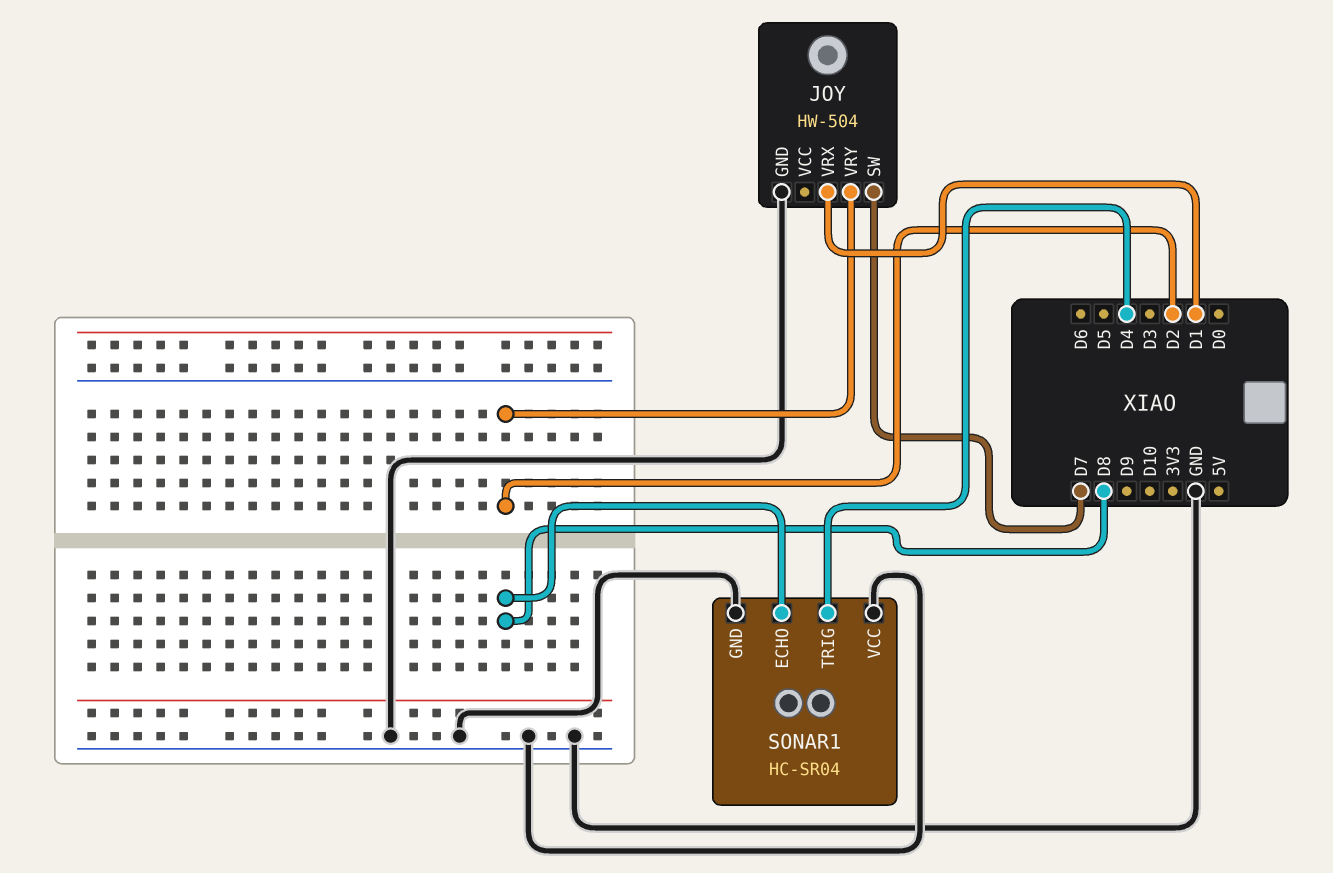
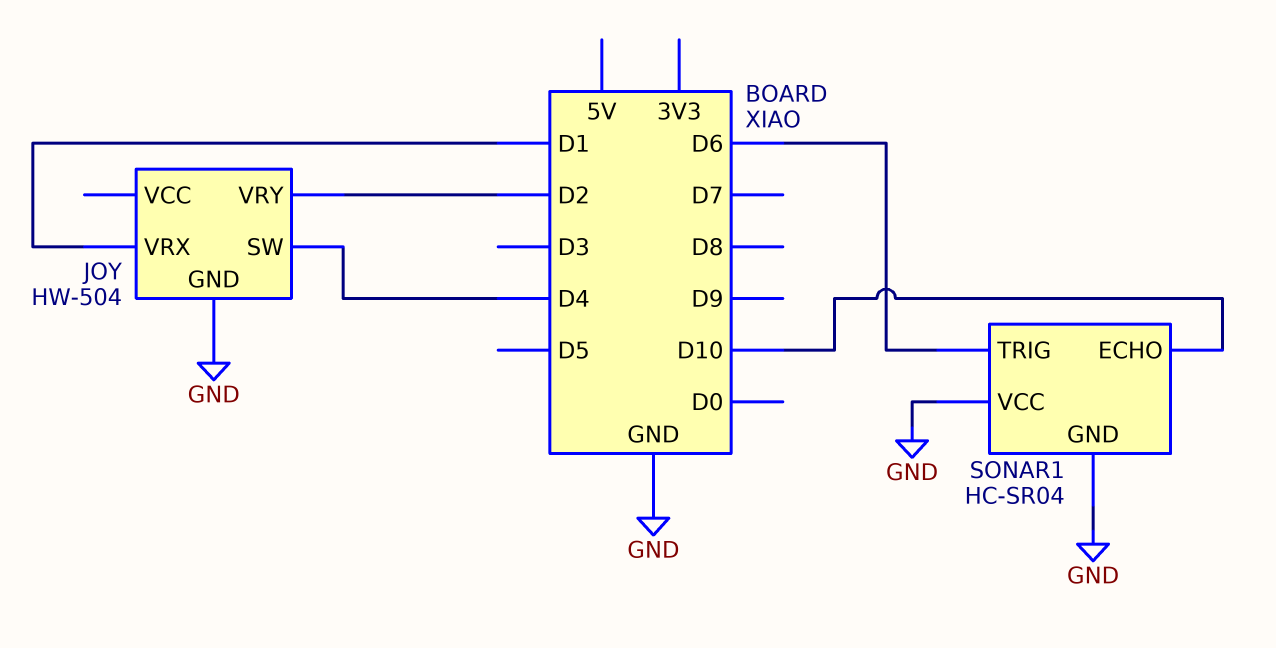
JOY pin SW: D7 -> D4
SONAR1 pin ECHO: D8 -> D10
SONAR1 pin TRIG: D4 -> D6

